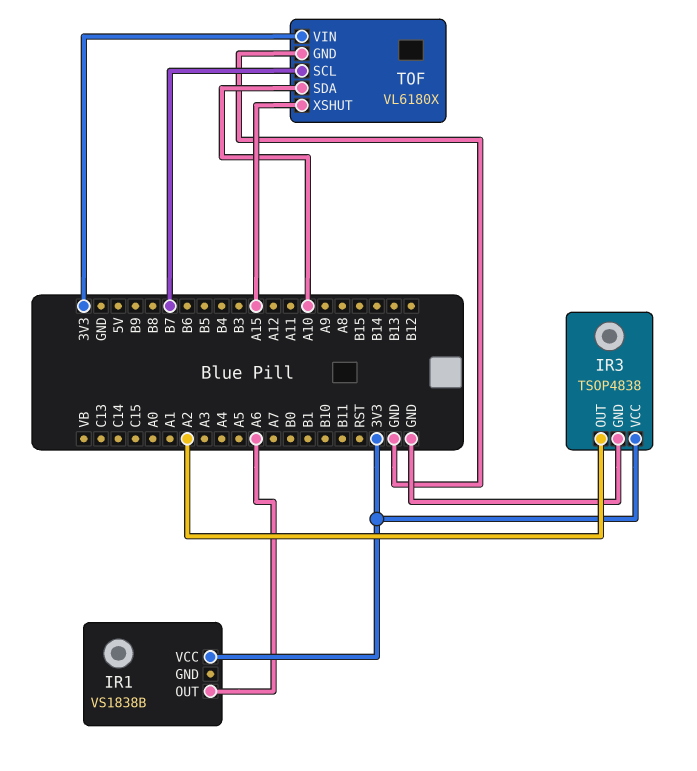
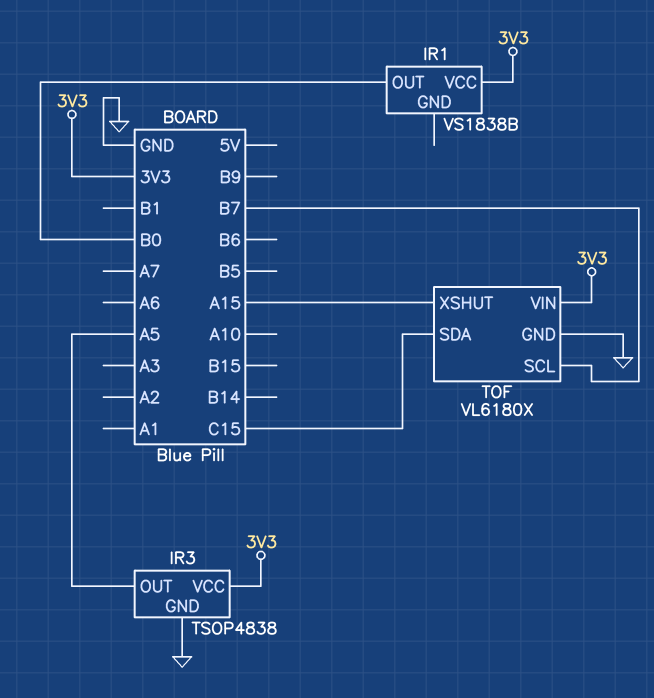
IR1 pin OUT: A6 -> B0
IR3 pin OUT: A2 -> A5
TOF pin SDA: A10 -> C15

